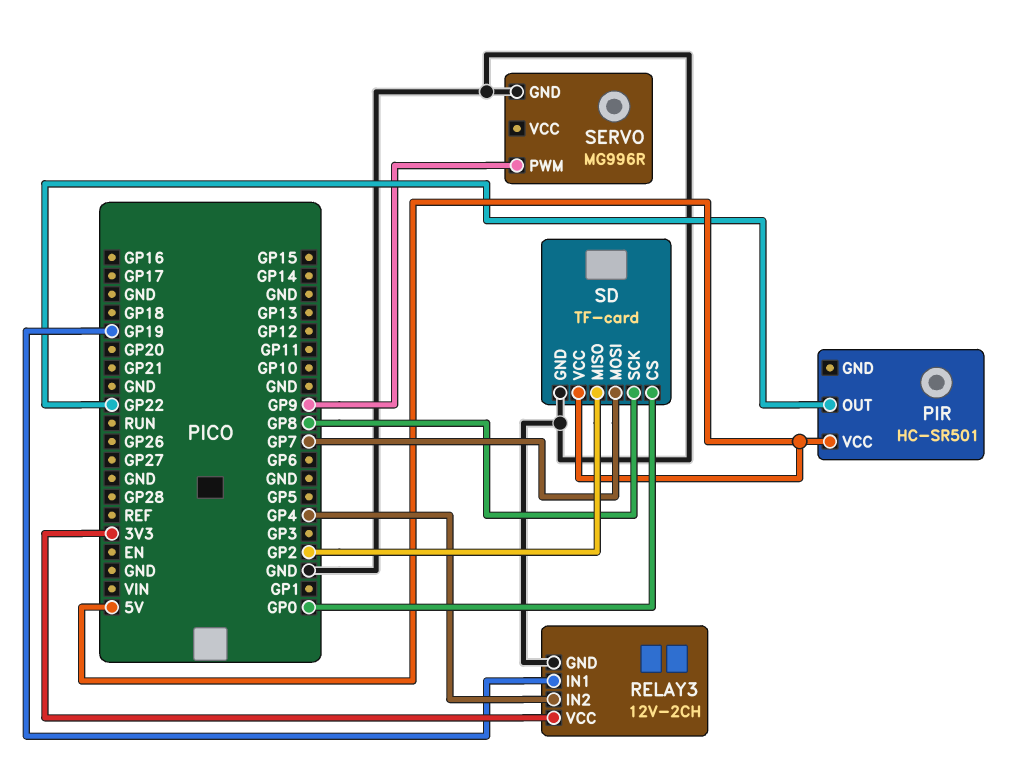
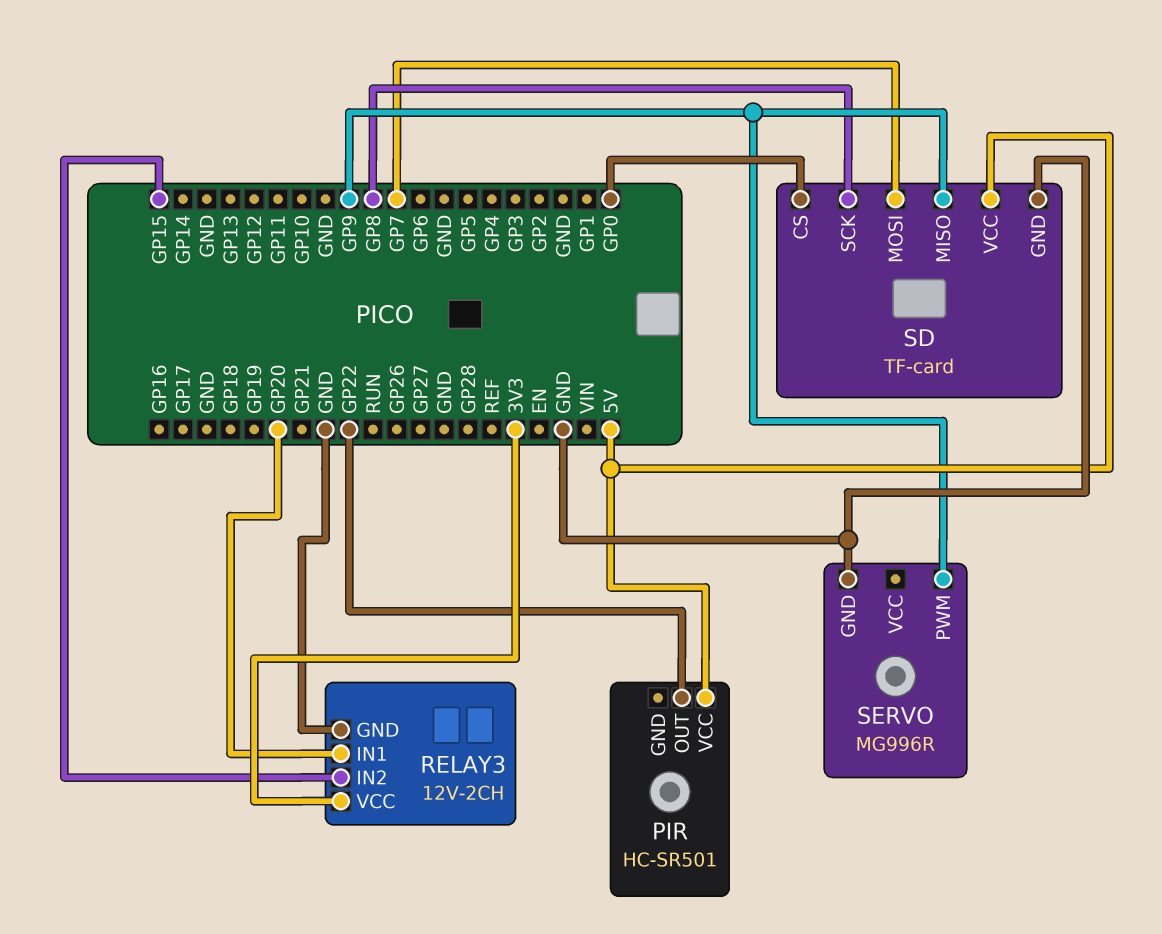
RELAY3 pin IN1: GP19 -> GP20
RELAY3 pin IN2: GP4 -> GP15
SD pin MISO: GP2 -> GP9

